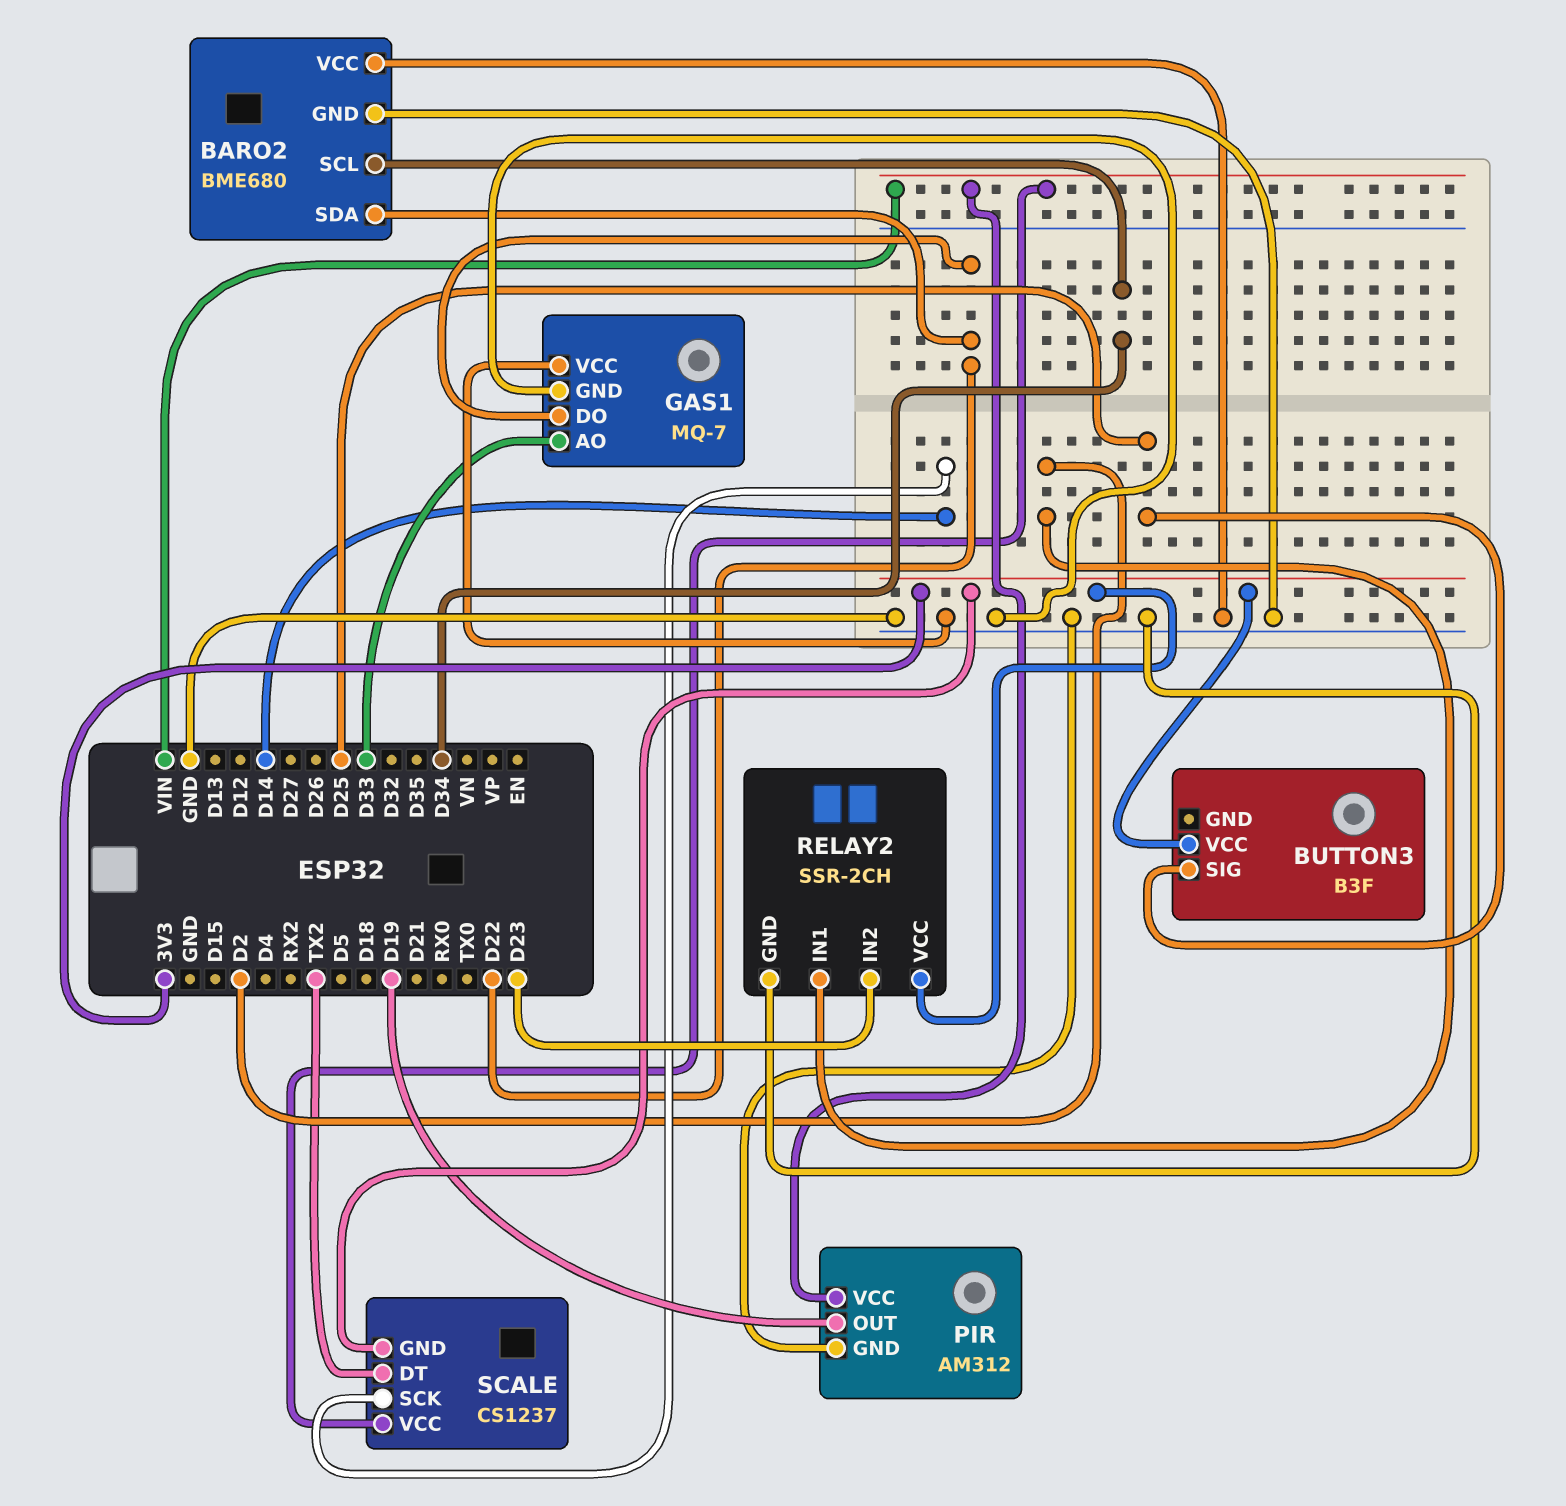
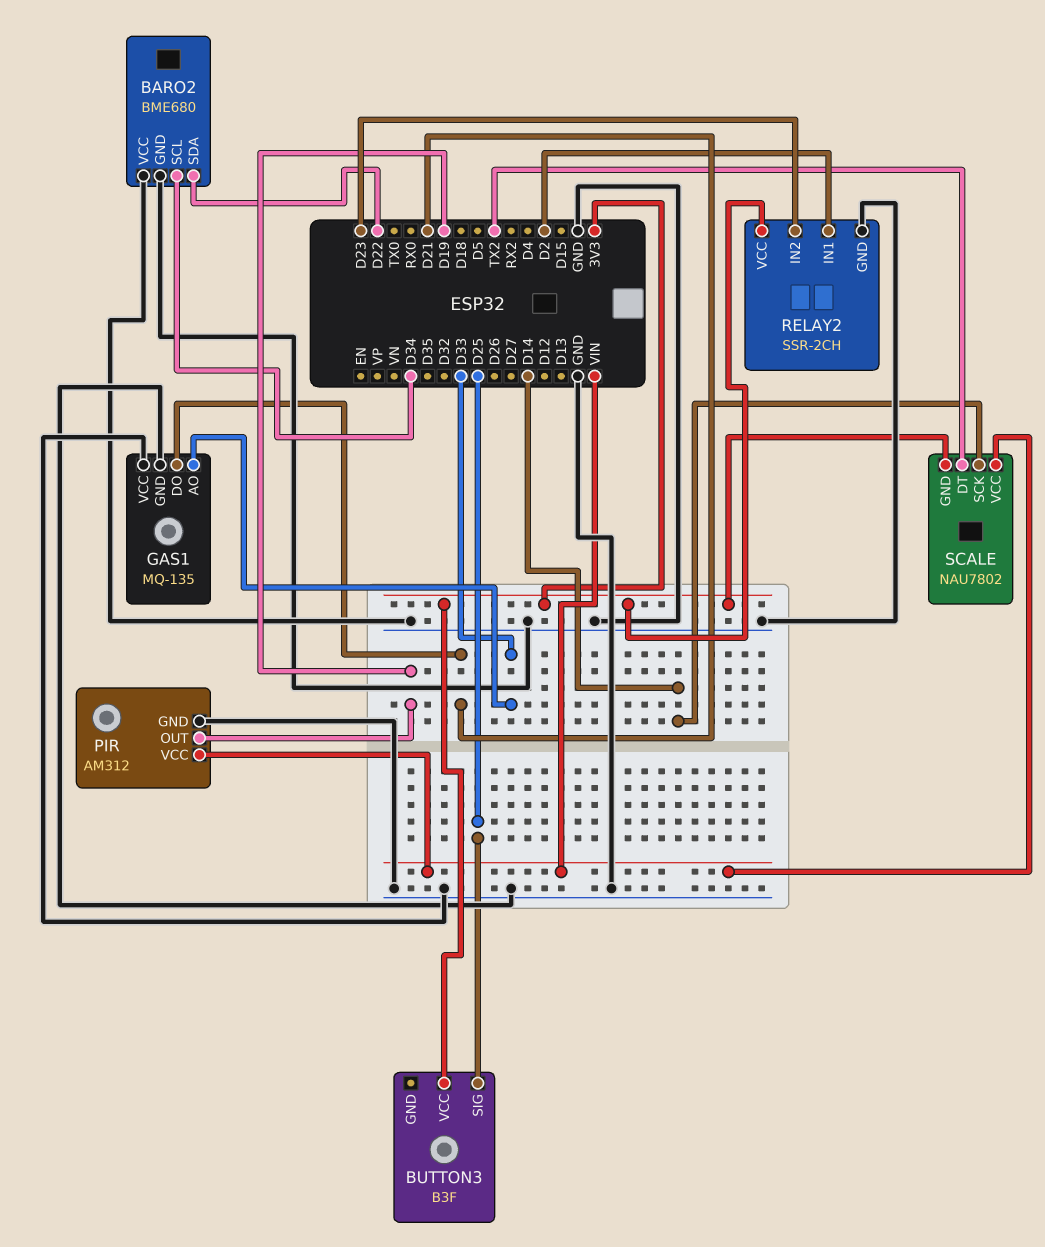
GAS1: MQ-7 -> MQ-135
GAS1 pin DO: D22 -> D21
SCALE: CS1237 -> NAU7802

